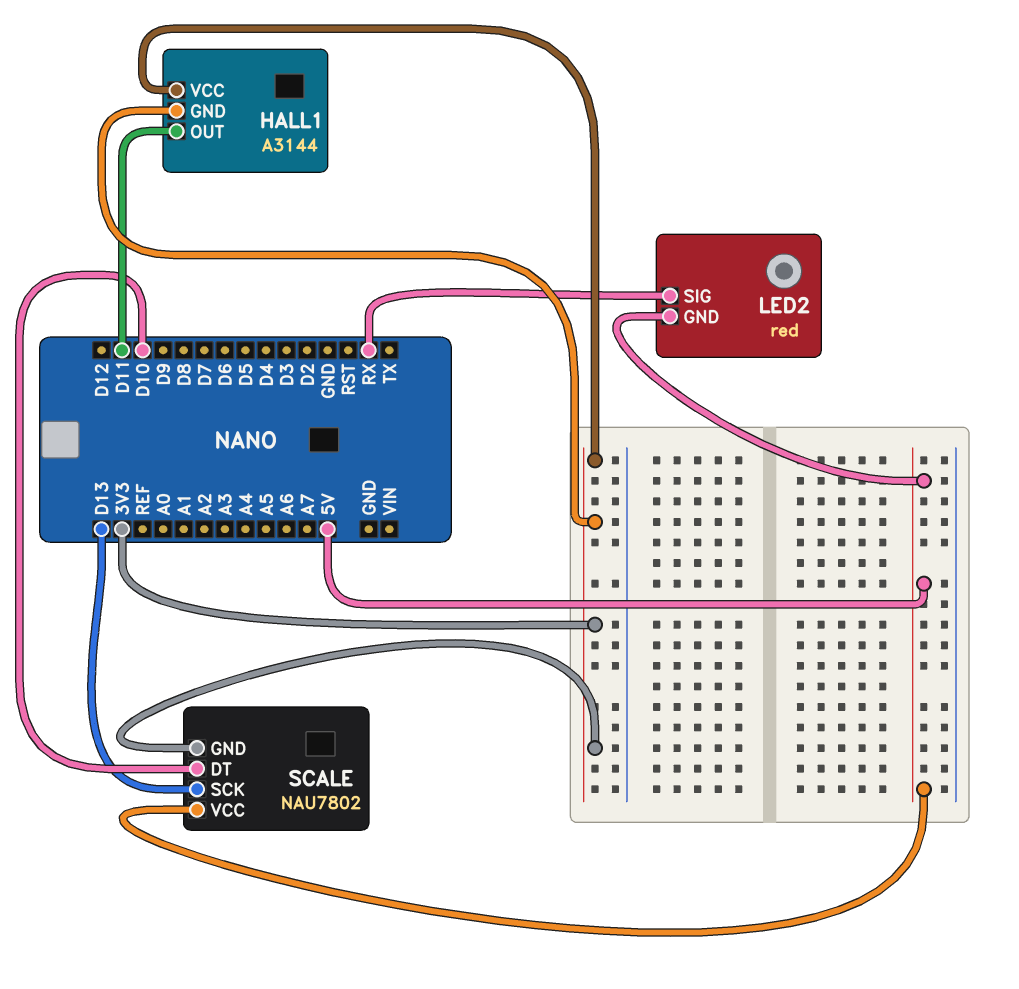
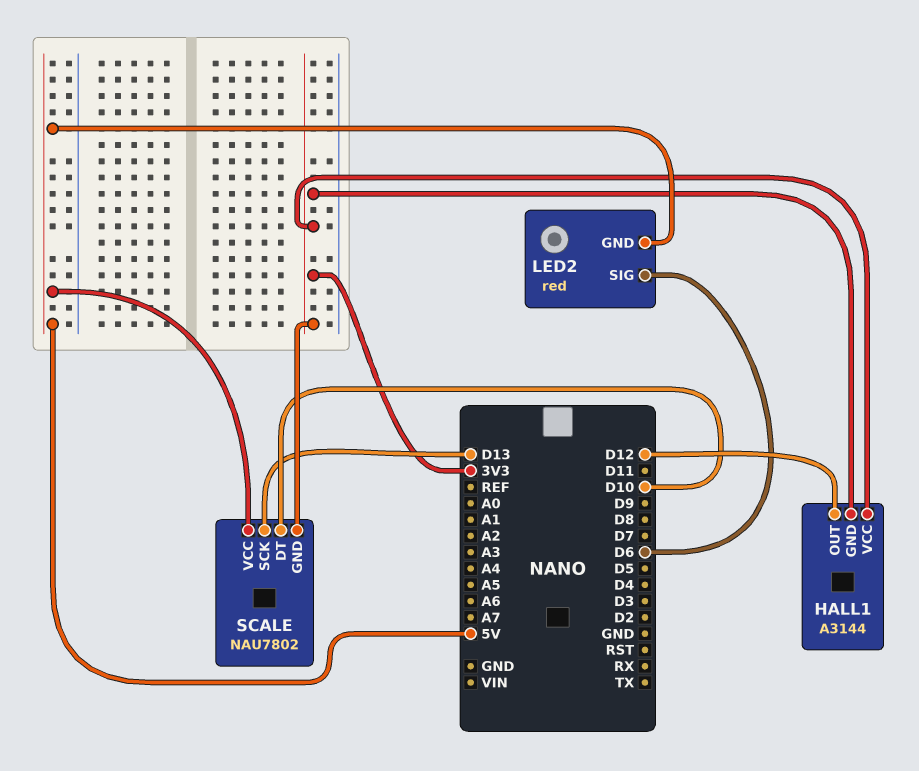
HALL1 pin OUT: D11 -> D12
LED2 pin SIG: RX -> D6

